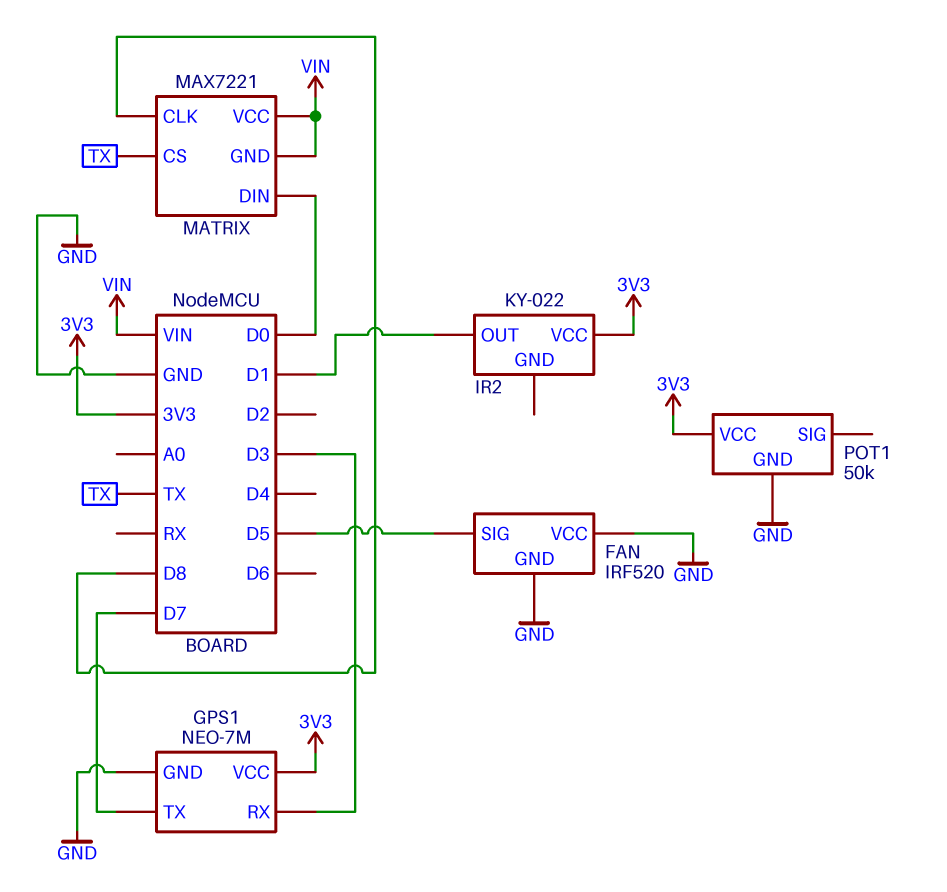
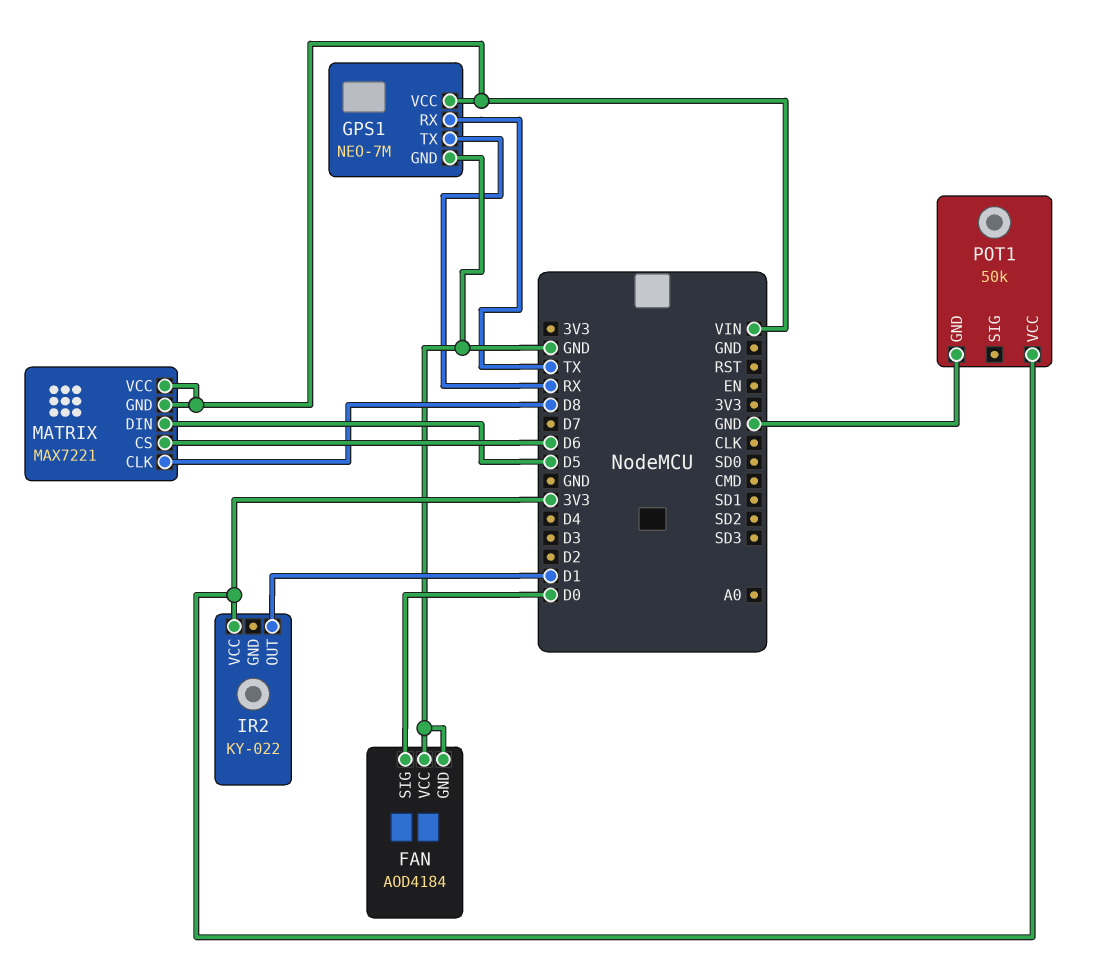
FAN: IRF520 -> AOD4184
FAN pin SIG: D5 -> D0
GPS1 pin RX: D3 -> TX
GPS1 pin TX: D7 -> RX
GPS1 pin VCC: 3V3 -> VIN
MATRIX pin CS: TX -> D6
MATRIX pin DIN: D0 -> D5

